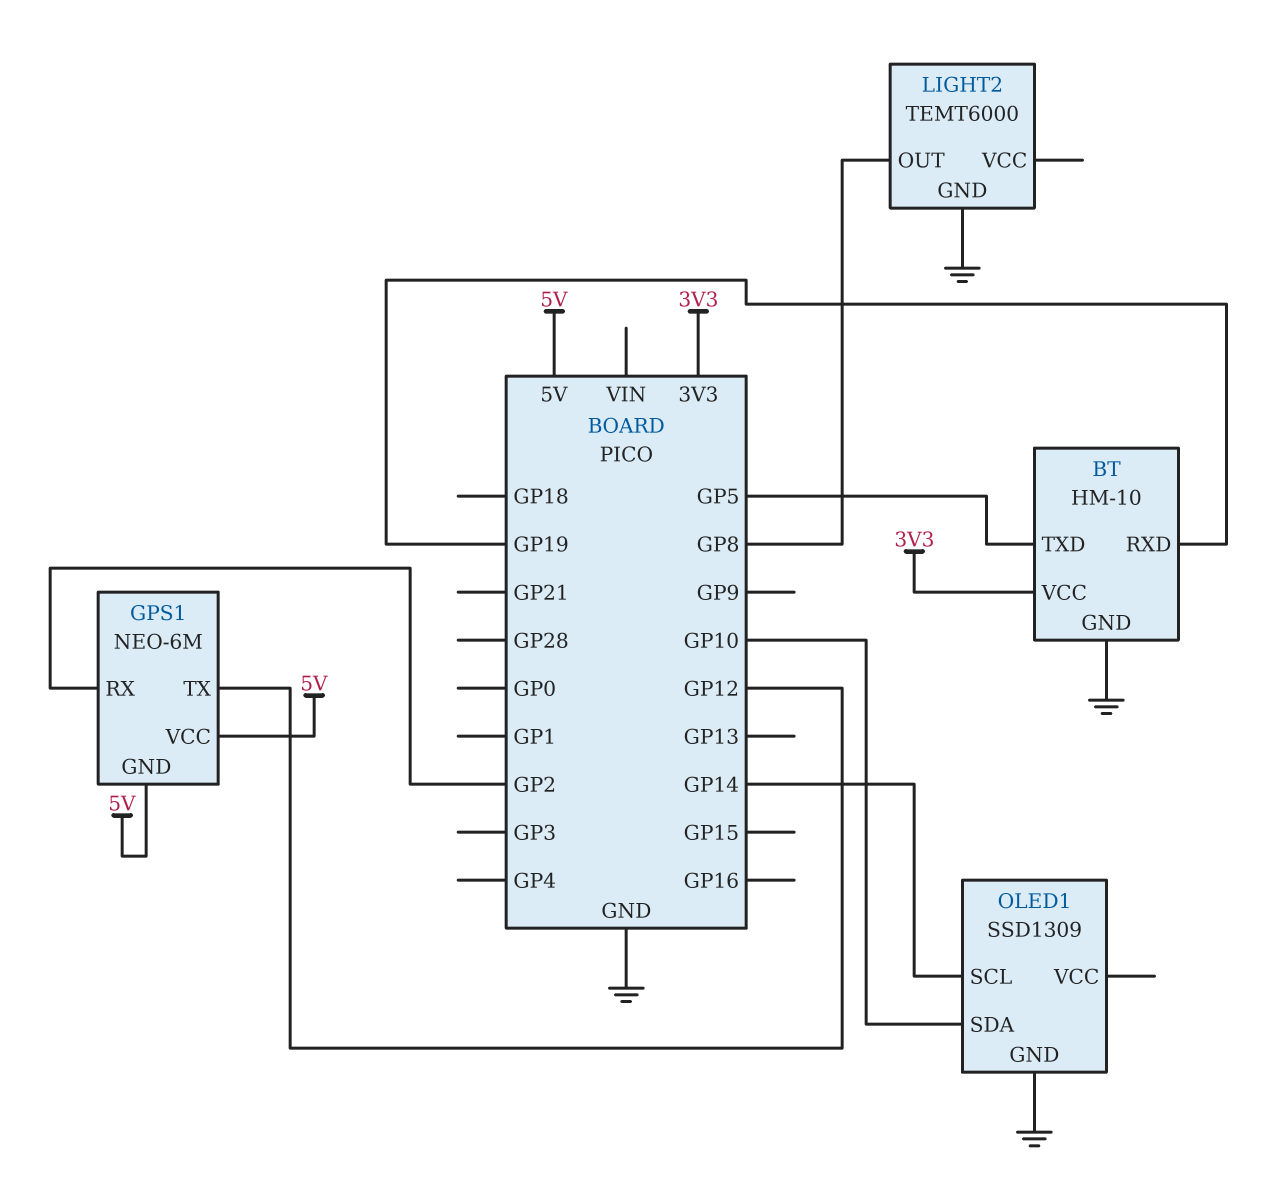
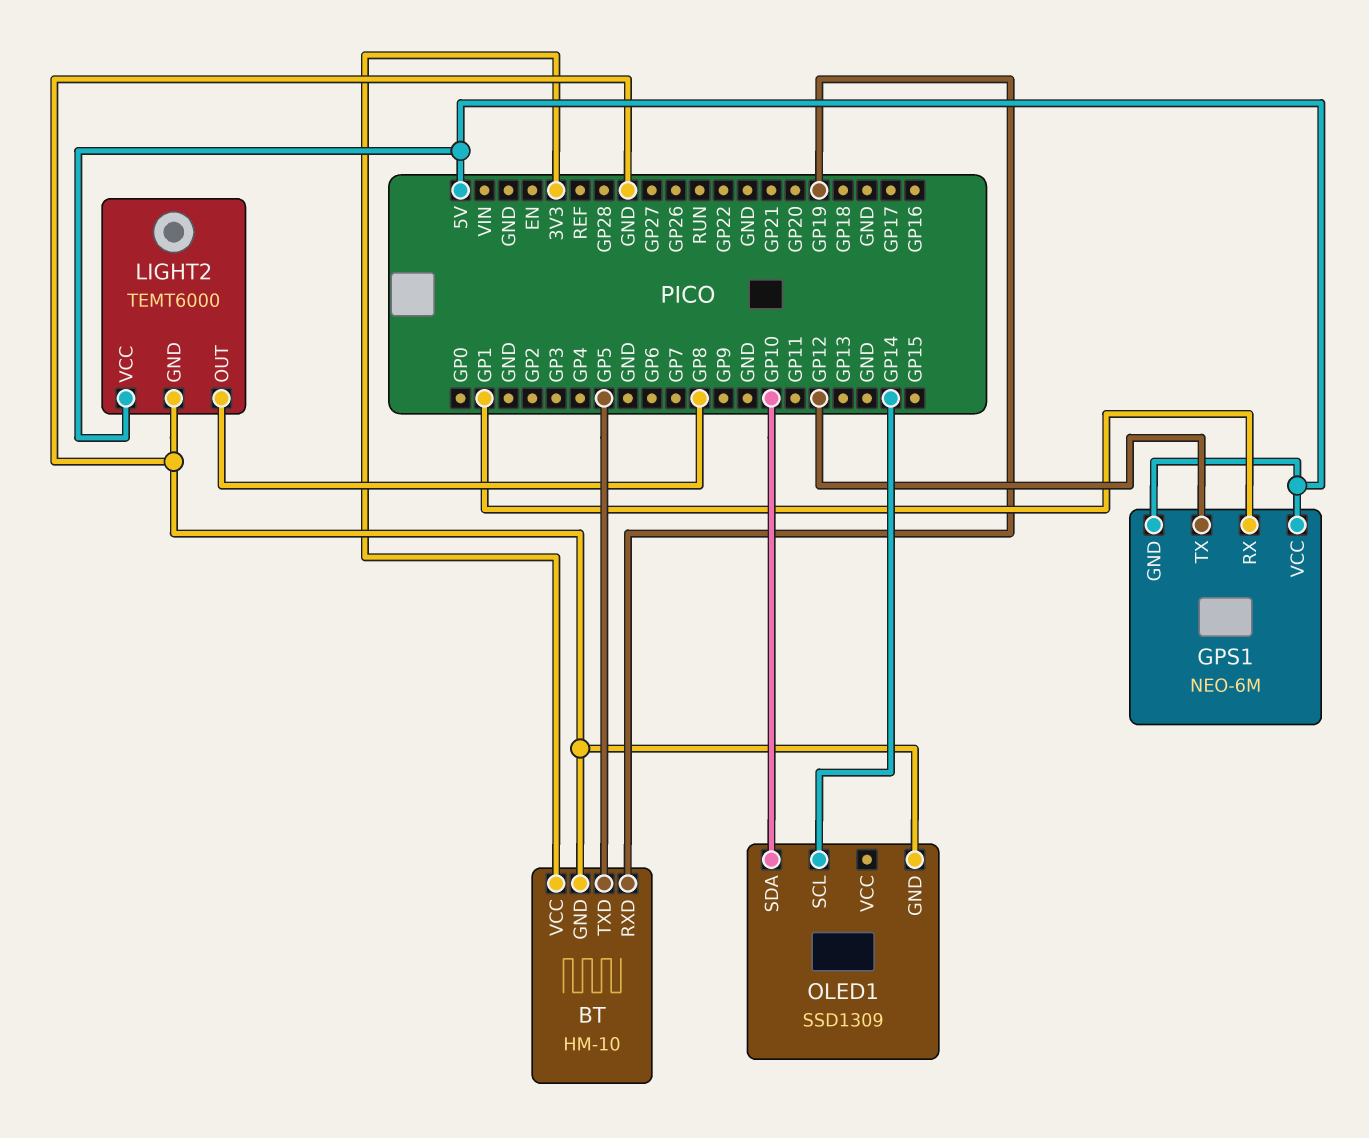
GPS1 pin RX: GP2 -> GP1
LIGHT2 pin VCC: none -> 5V

